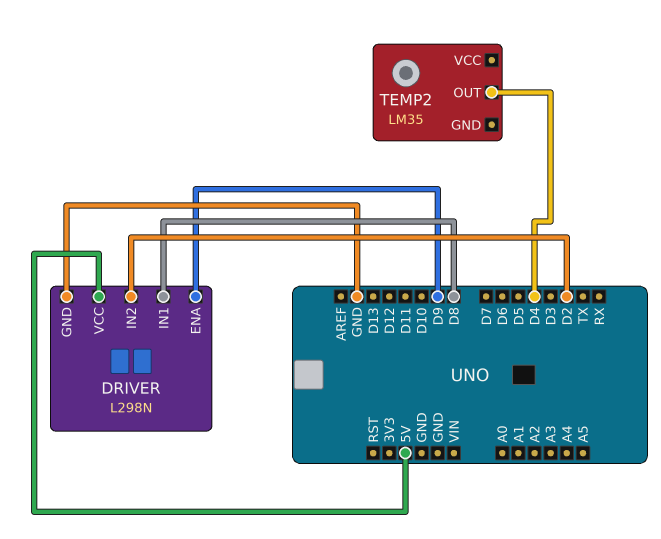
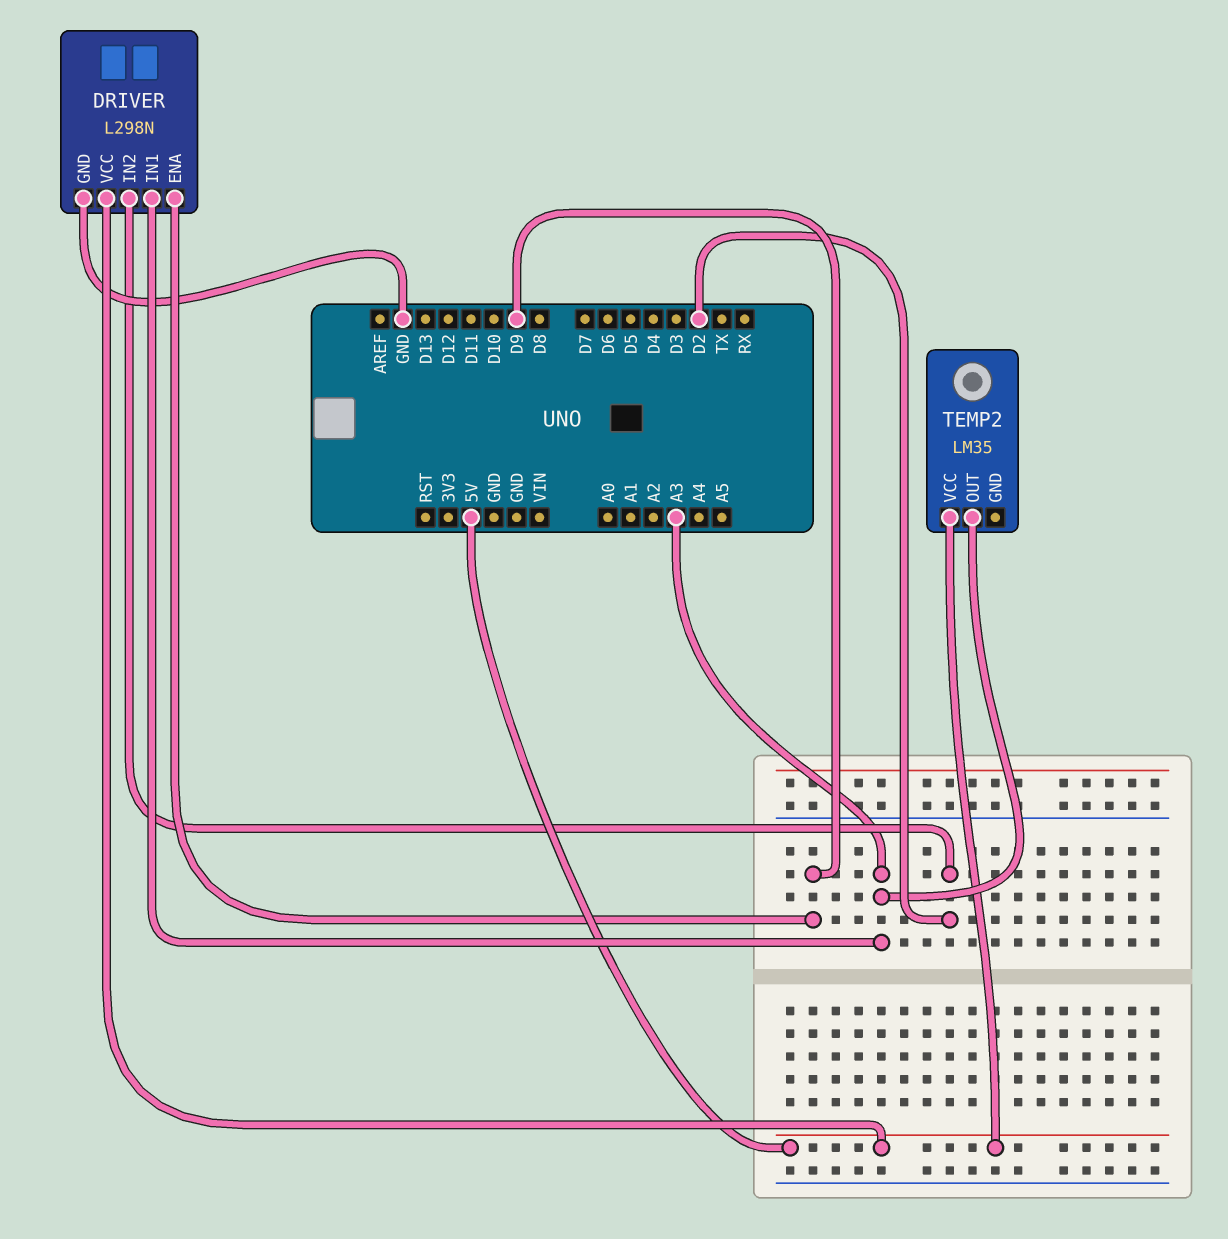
DRIVER pin IN1: D8 -> A3
TEMP2 pin OUT: D4 -> A3
TEMP2 pin VCC: none -> 5V

